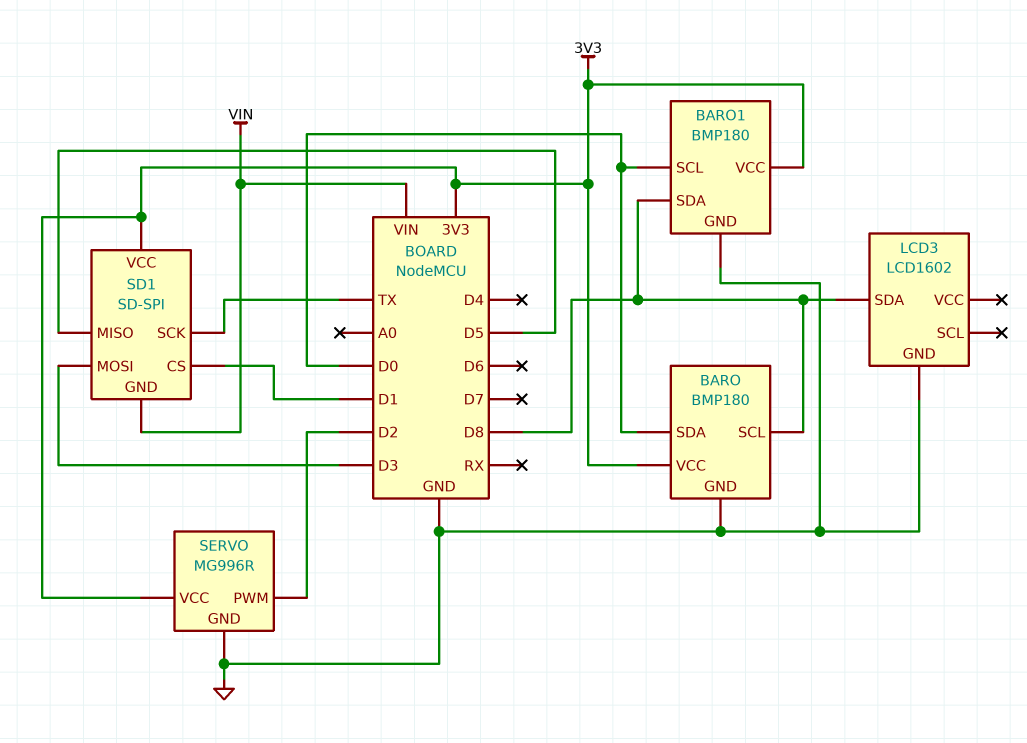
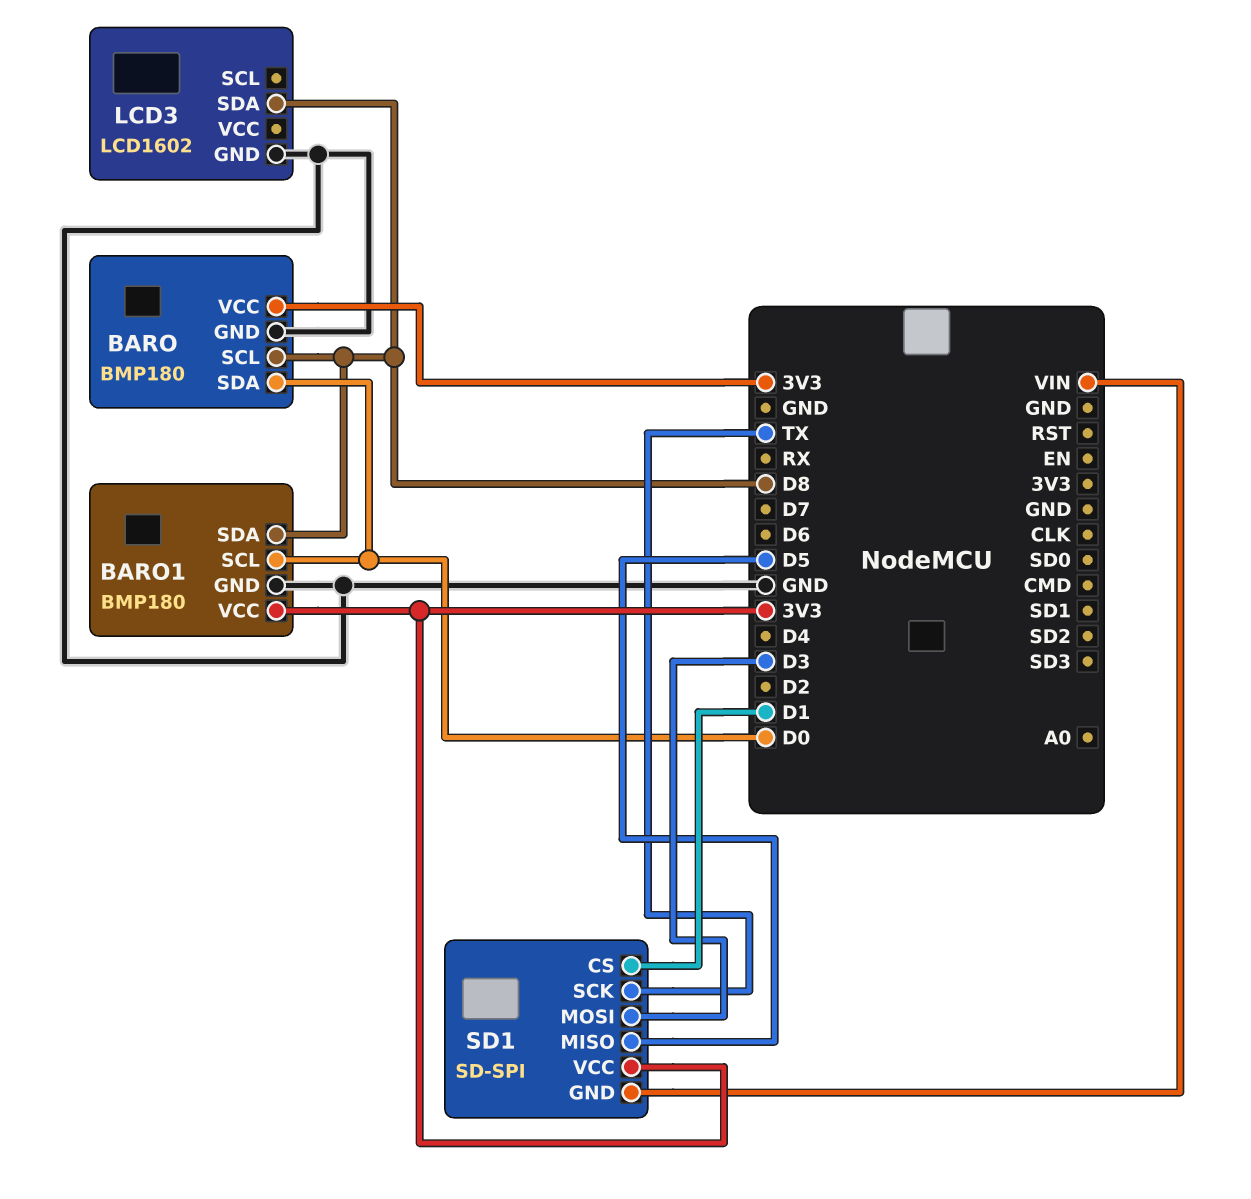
SERVO: MG996R -> none
SERVO pin GND: GND -> none
SERVO pin PWM: D2 -> none
SERVO pin VCC: 3V3 -> none

